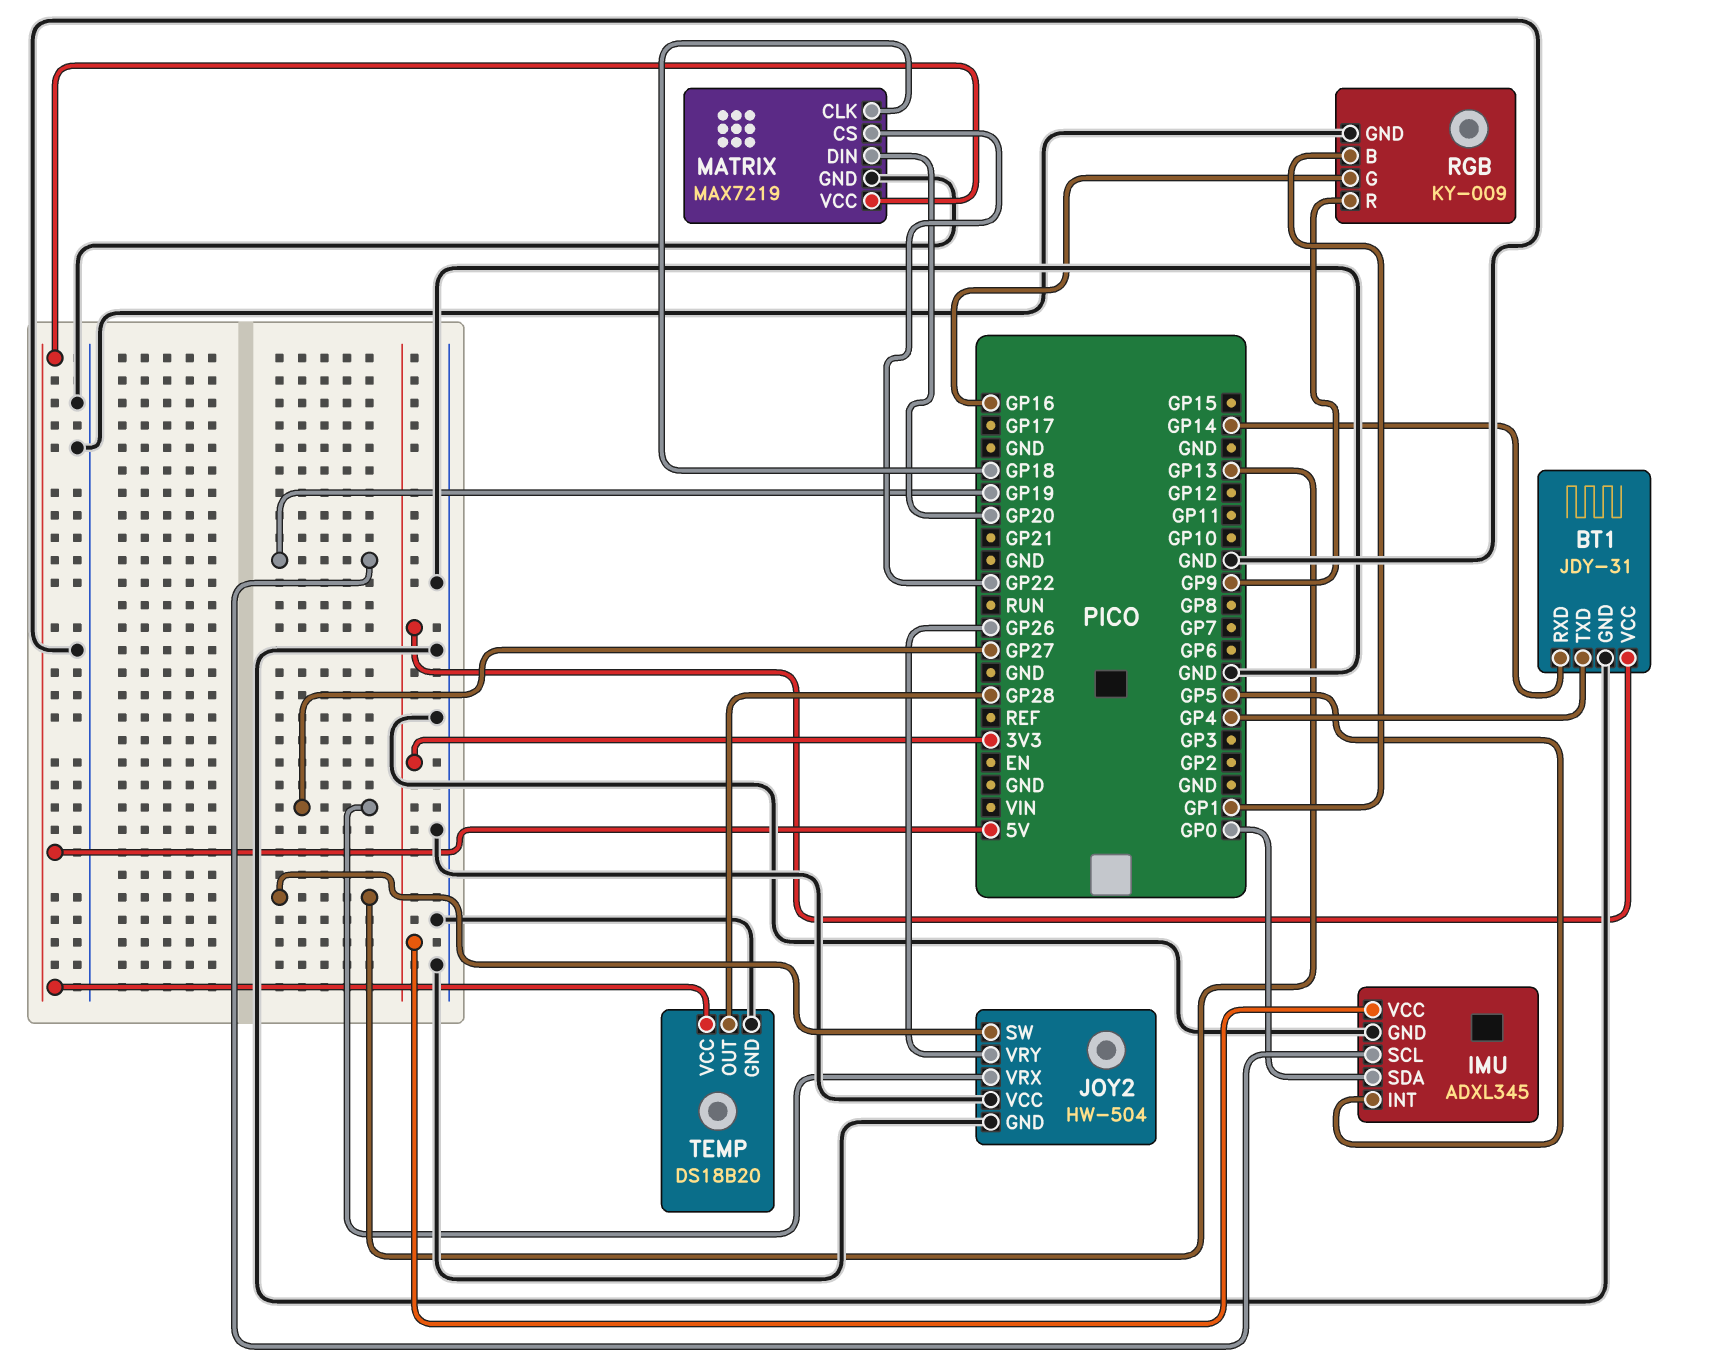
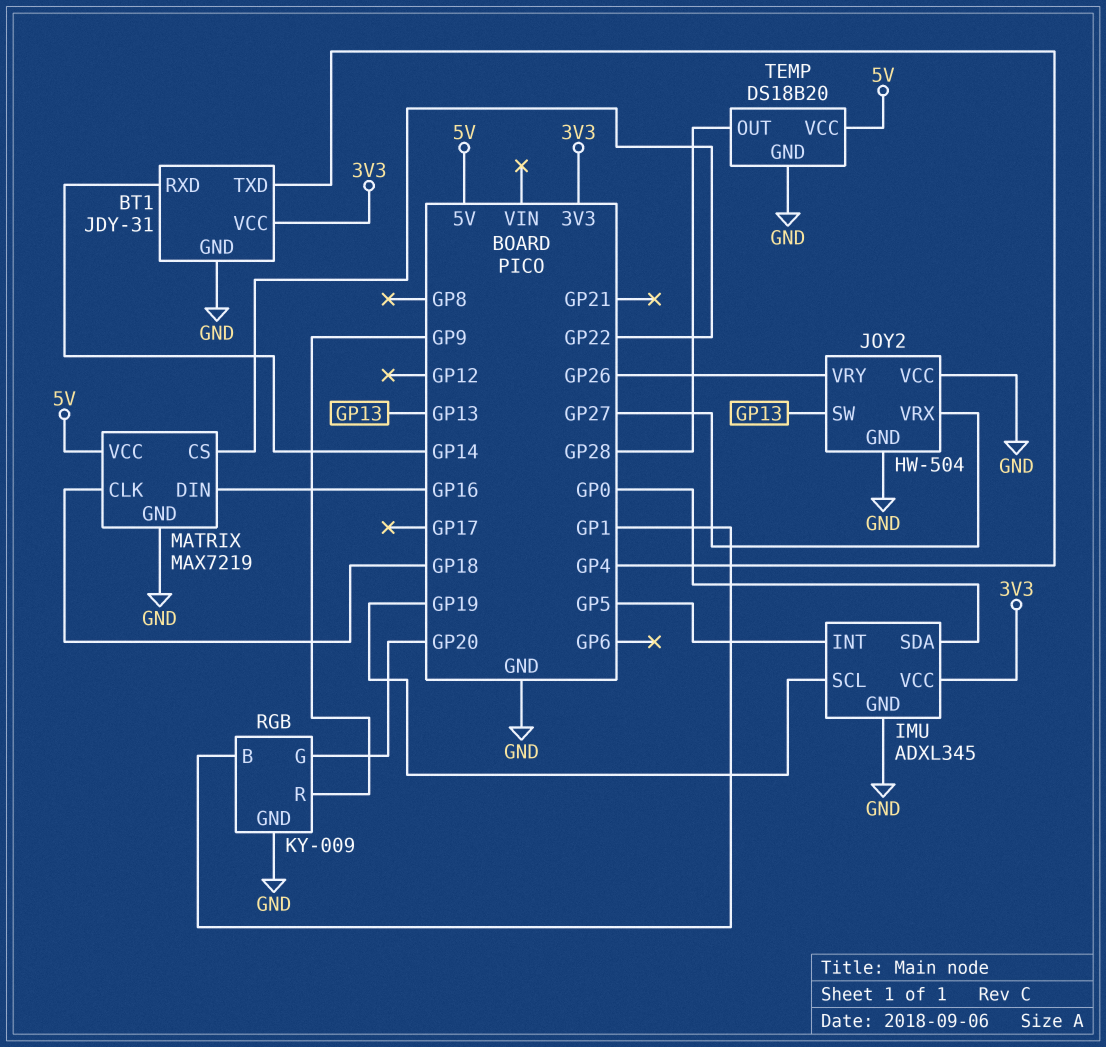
MATRIX pin DIN: GP20 -> GP16
RGB pin G: GP16 -> GP20

